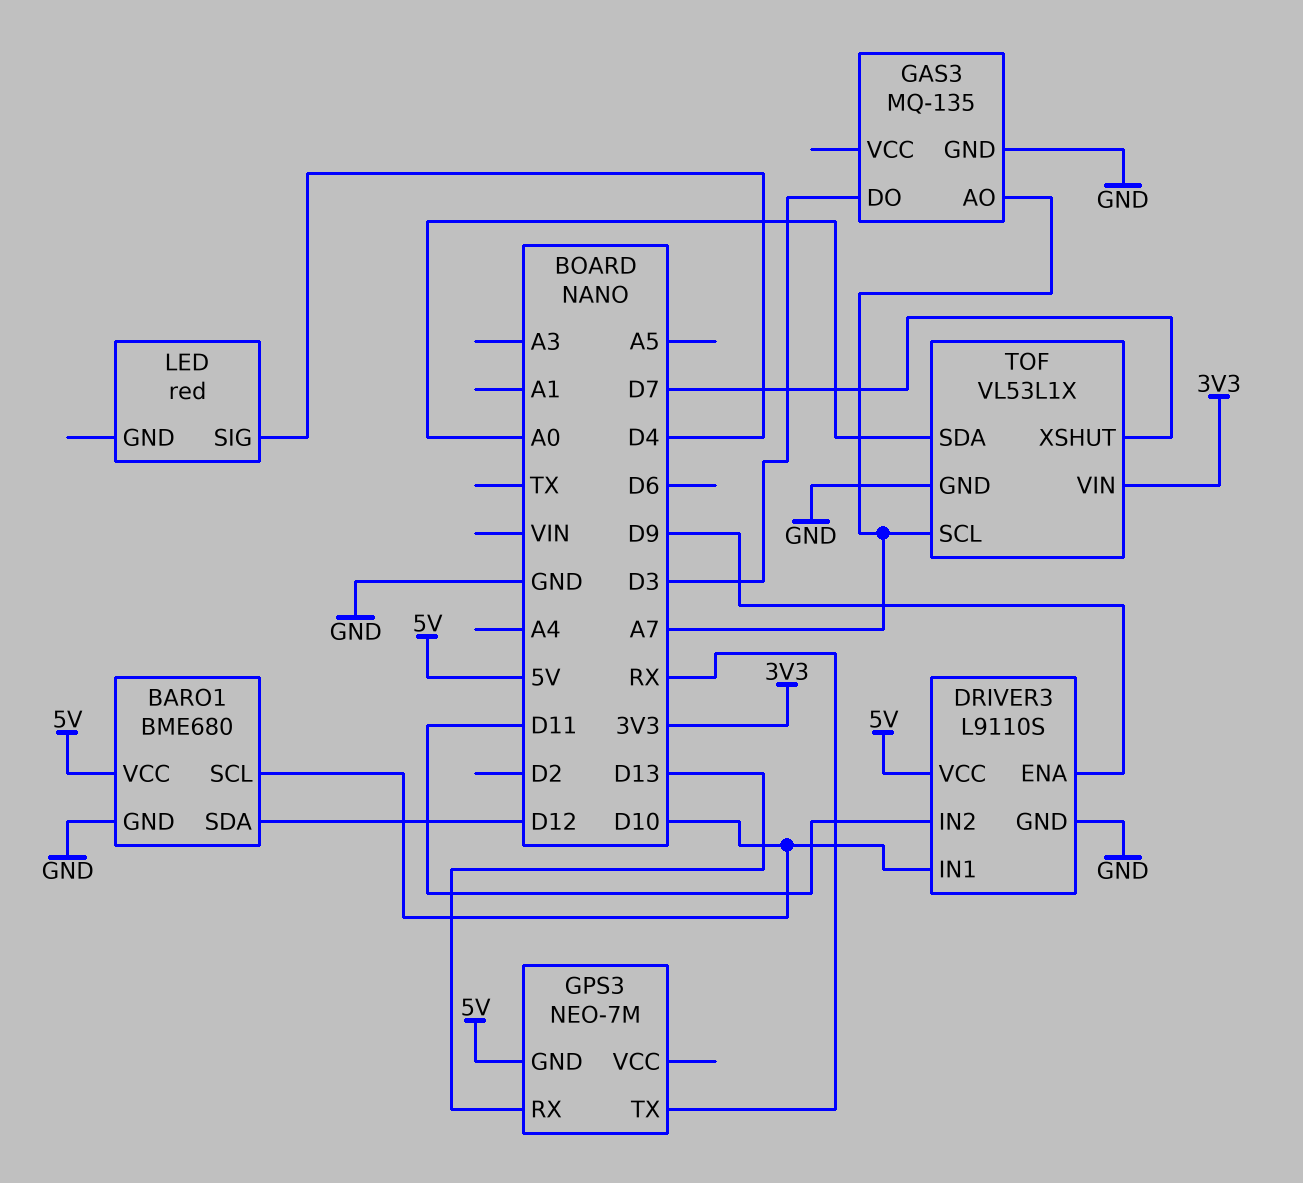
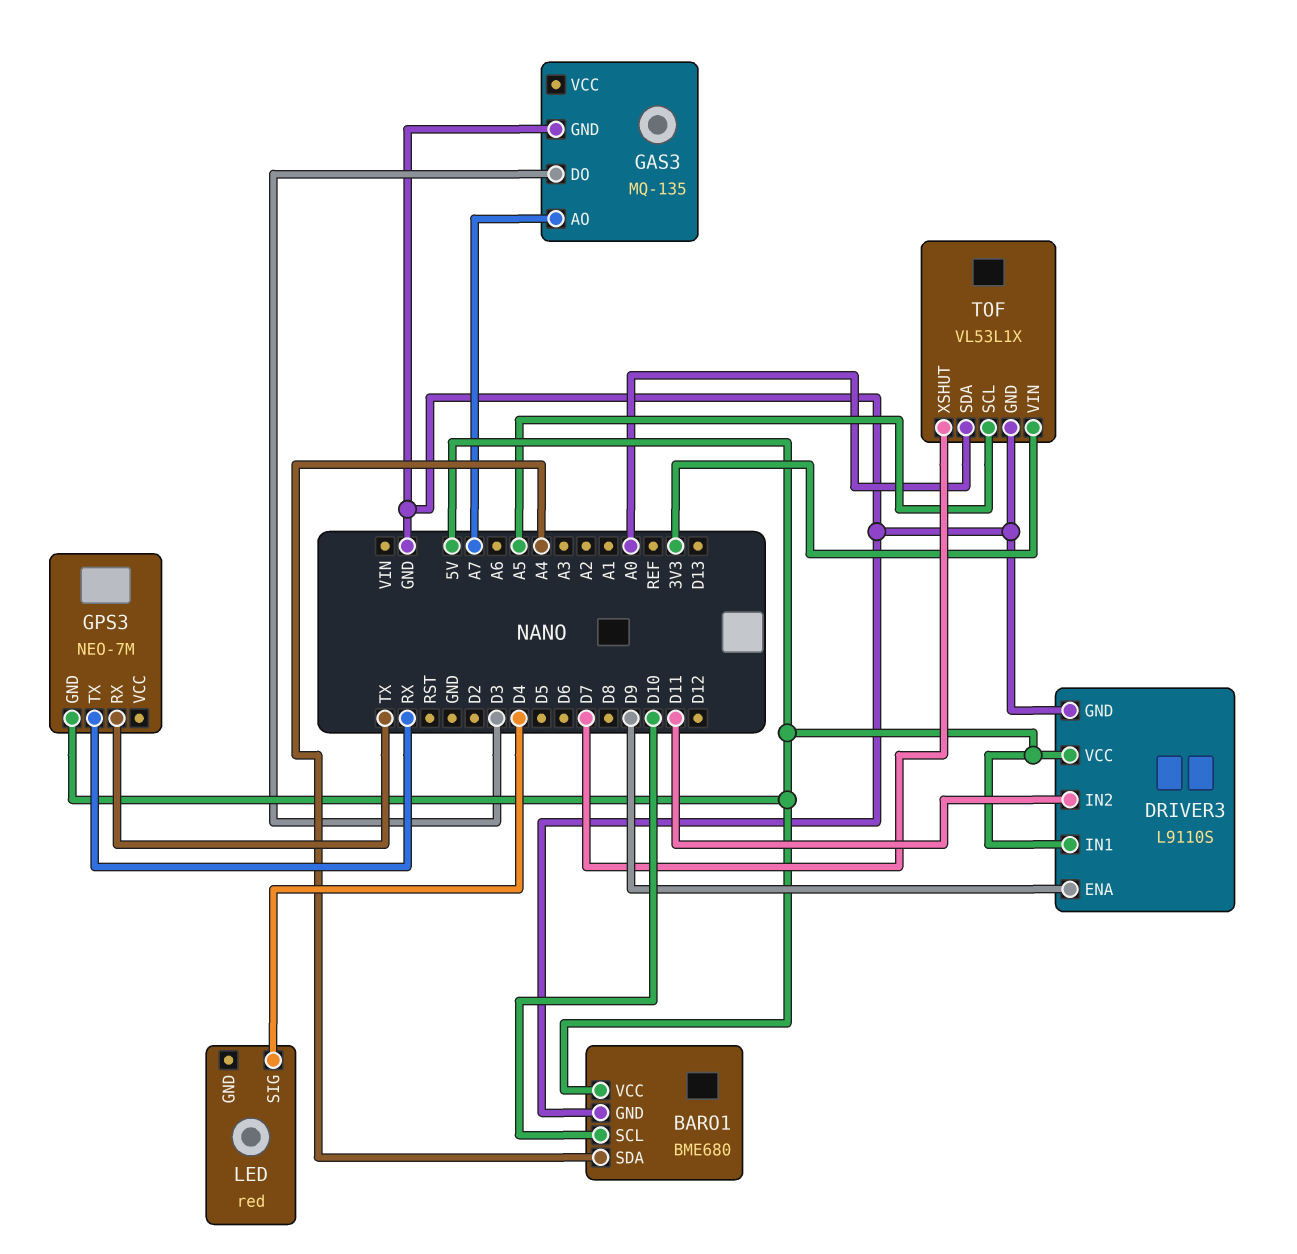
BARO1 pin SDA: D12 -> A4
DRIVER3 pin IN1: D10 -> 5V
GPS3 pin RX: D13 -> TX
TOF pin SCL: A7 -> A5

